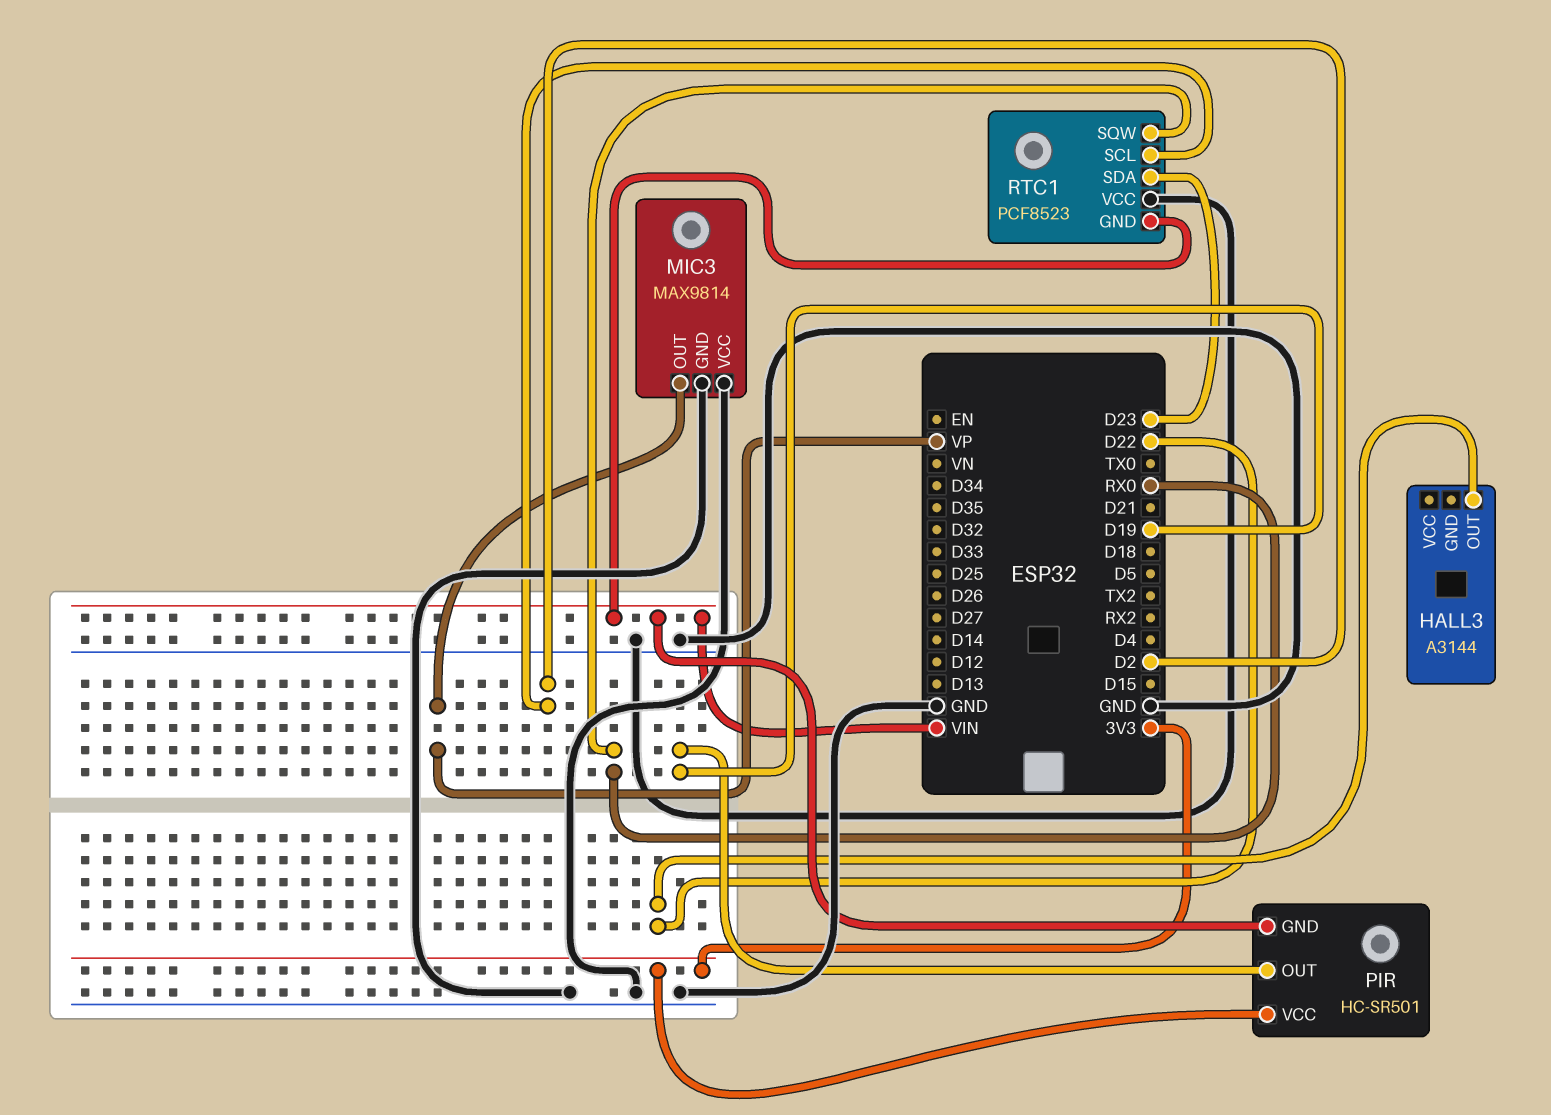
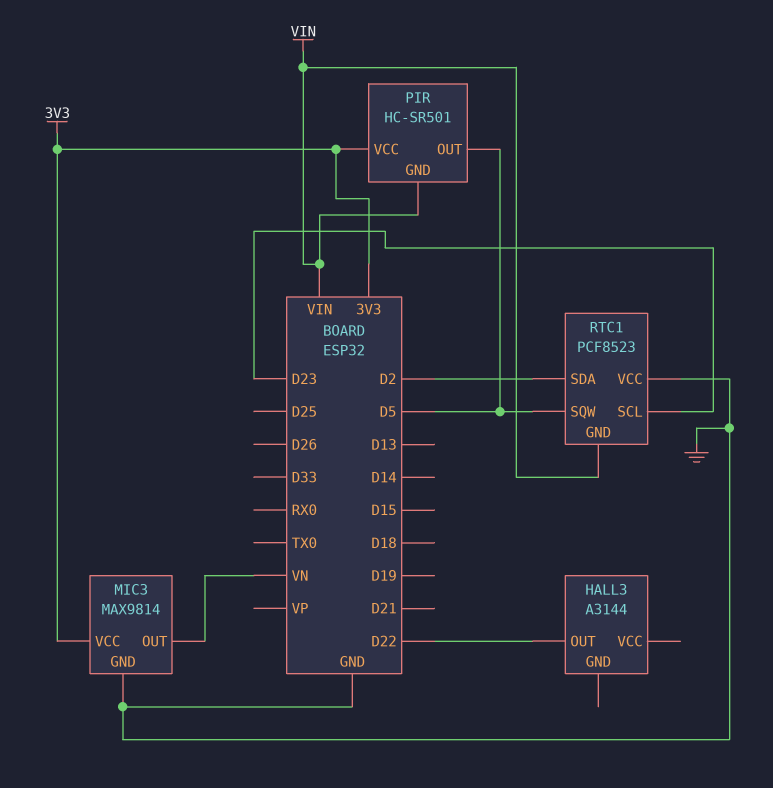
MIC3 pin OUT: VP -> VN
MIC3 pin VCC: GND -> 3V3
PIR pin OUT: D19 -> D5
RTC1 pin SCL: D2 -> D23
RTC1 pin SDA: D23 -> D2
RTC1 pin SQW: RX0 -> D5

